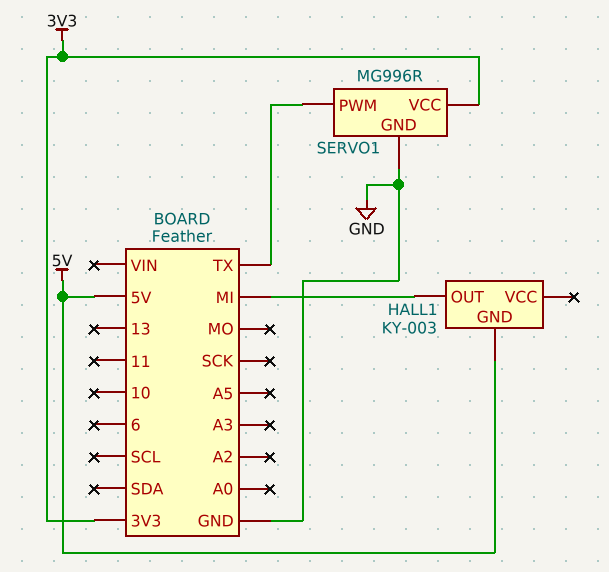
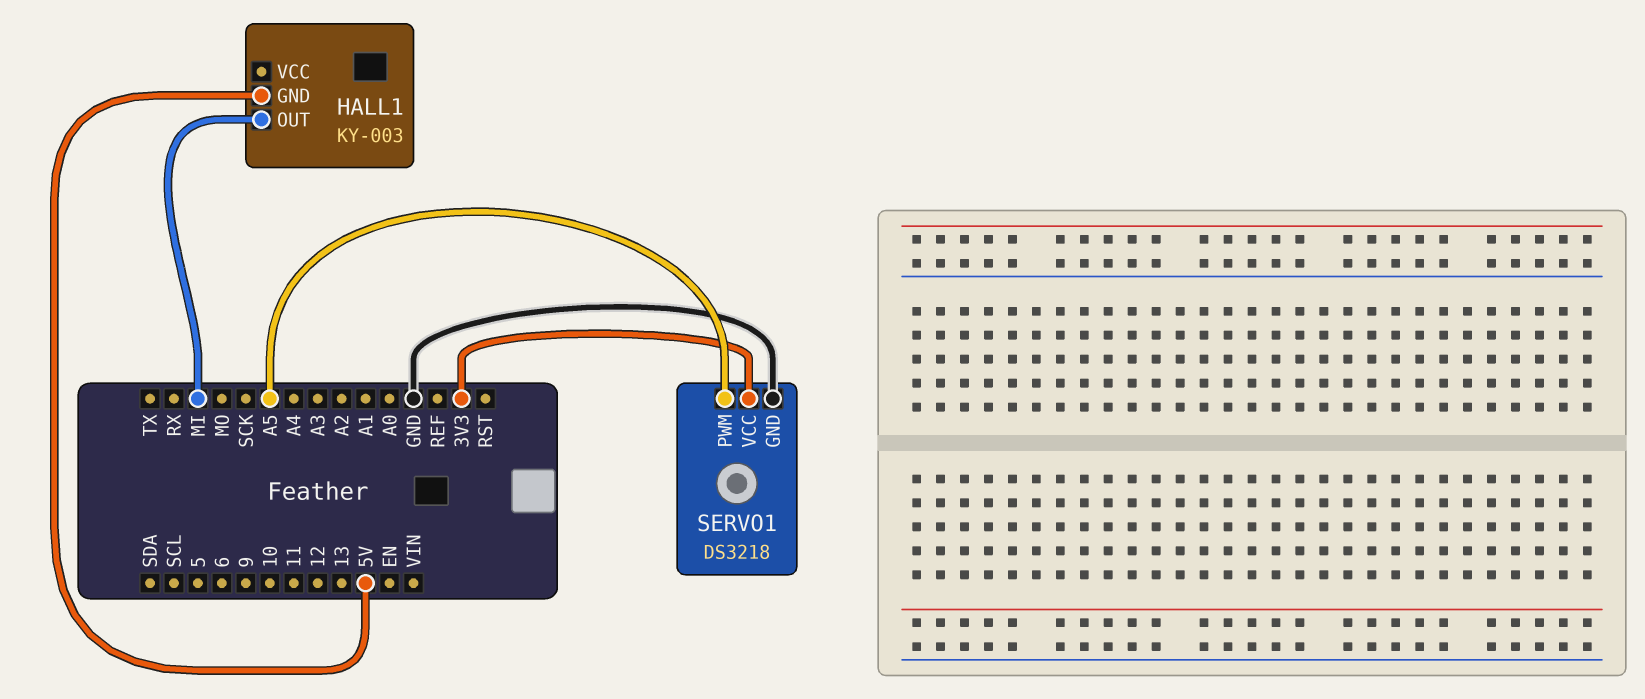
SERVO1: MG996R -> DS3218
SERVO1 pin PWM: TX -> A5

